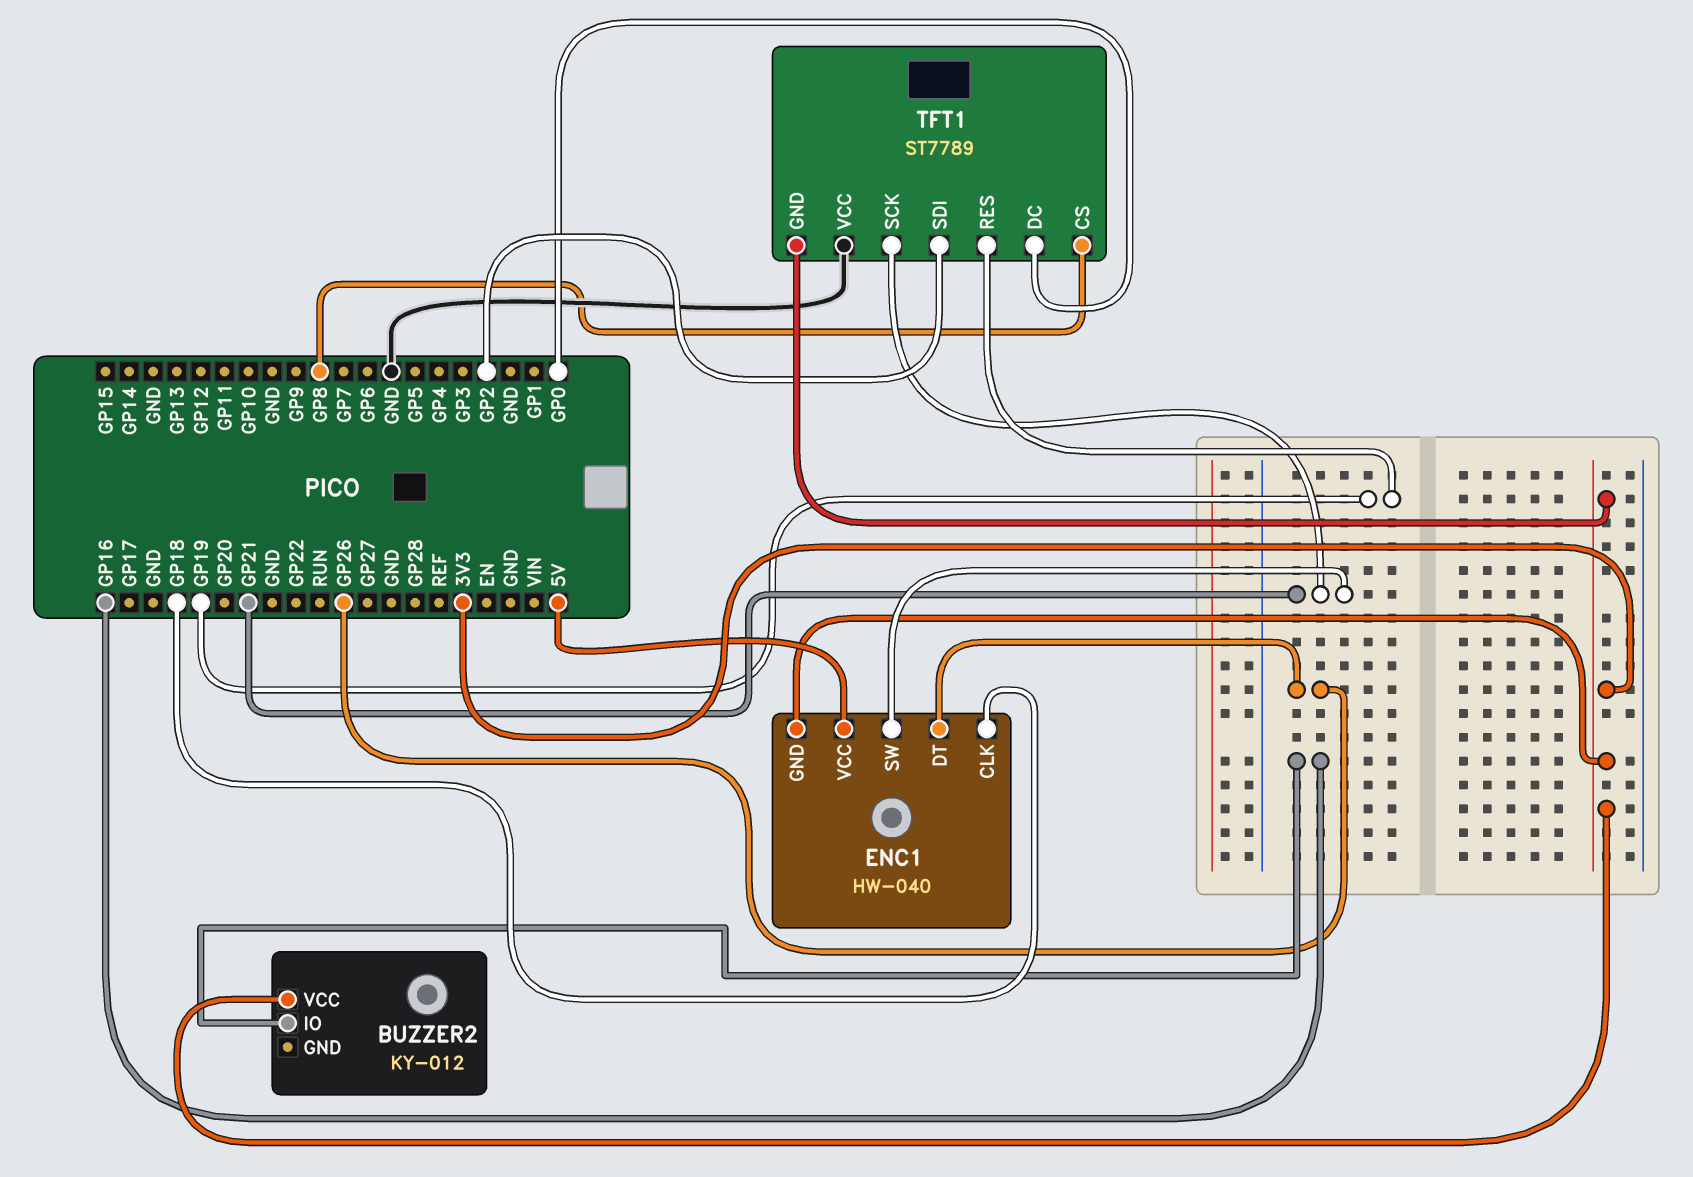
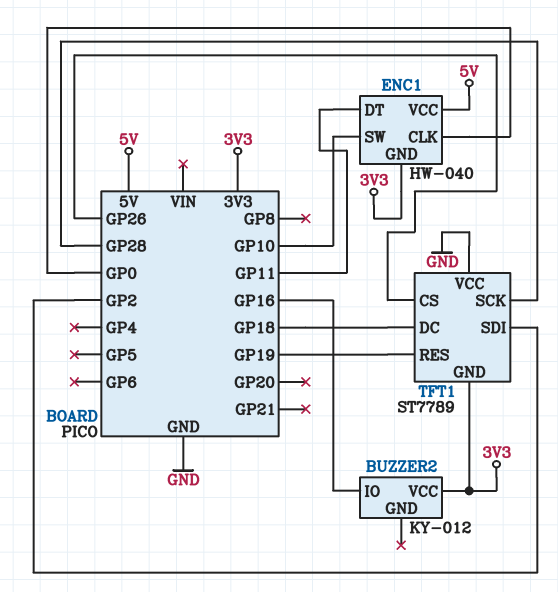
ENC1 pin CLK: GP18 -> GP0
ENC1 pin DT: GP26 -> GP11
ENC1 pin SW: GP21 -> GP10
TFT1 pin CS: GP8 -> GP26
TFT1 pin DC: GP0 -> GP18
TFT1 pin SCK: GP21 -> GP28

